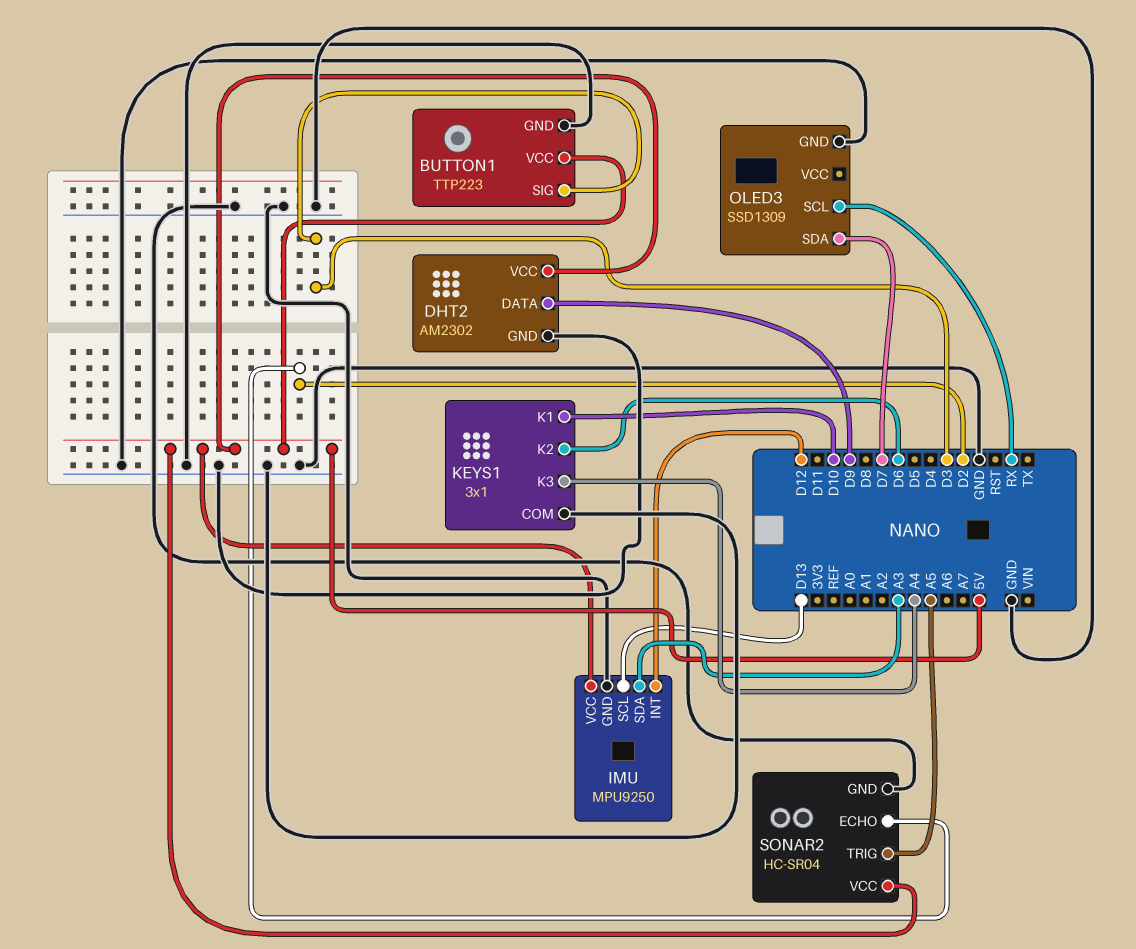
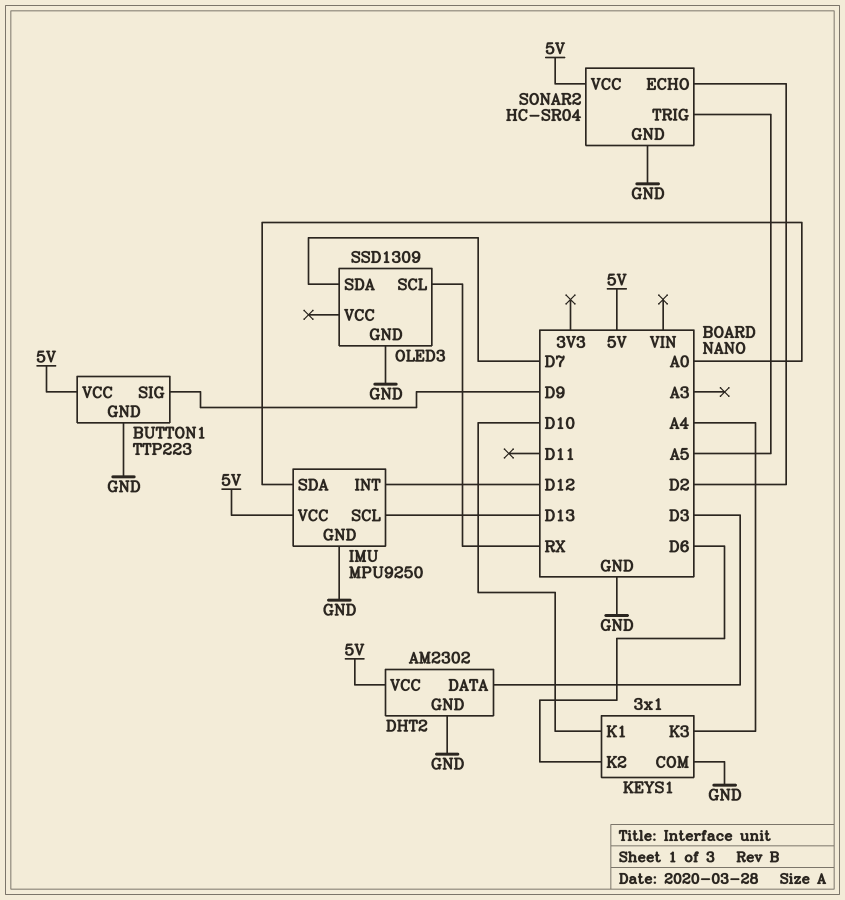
BUTTON1 pin SIG: D3 -> D9
DHT2 pin DATA: D9 -> D3
IMU pin SDA: A3 -> A0

